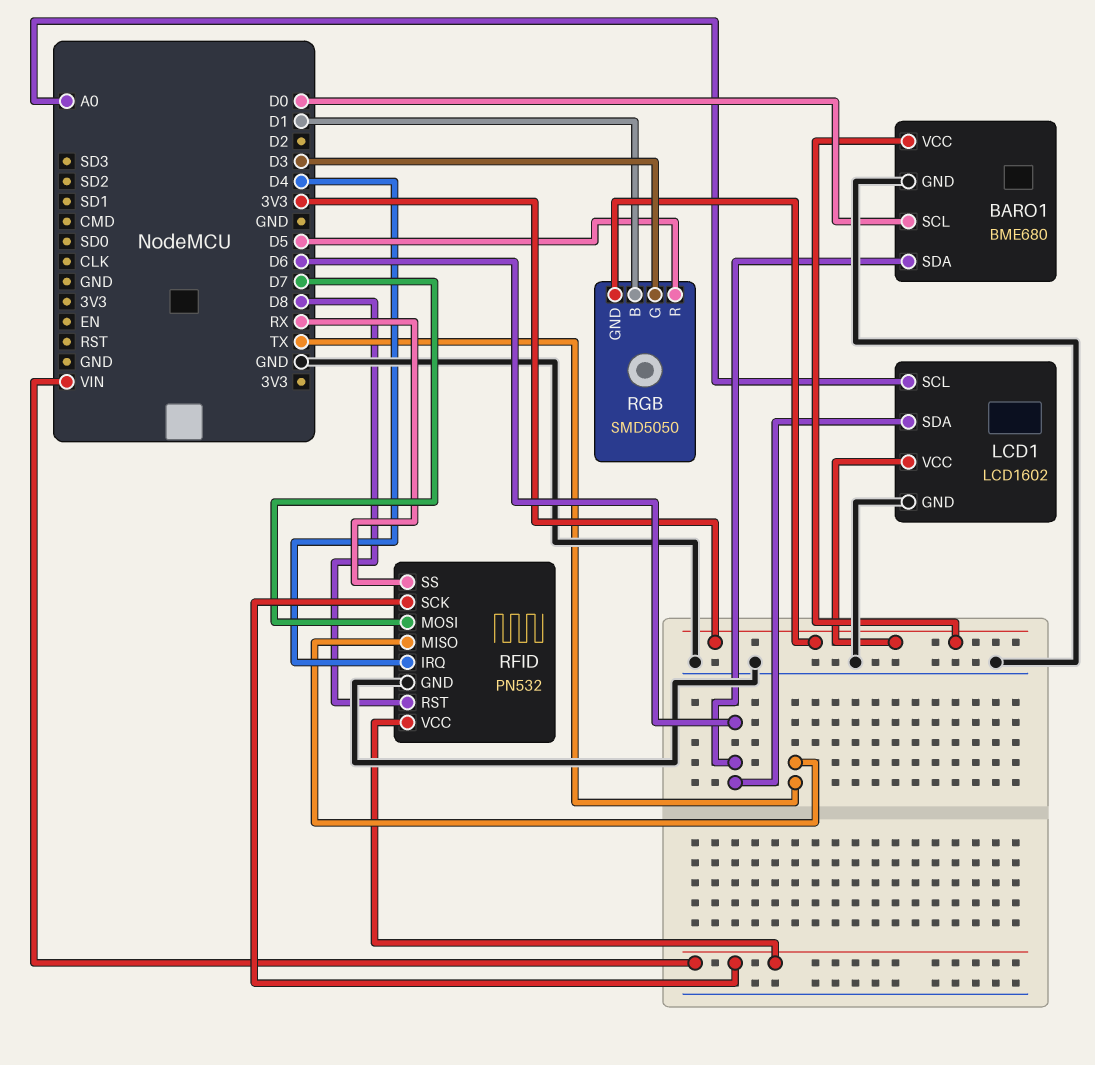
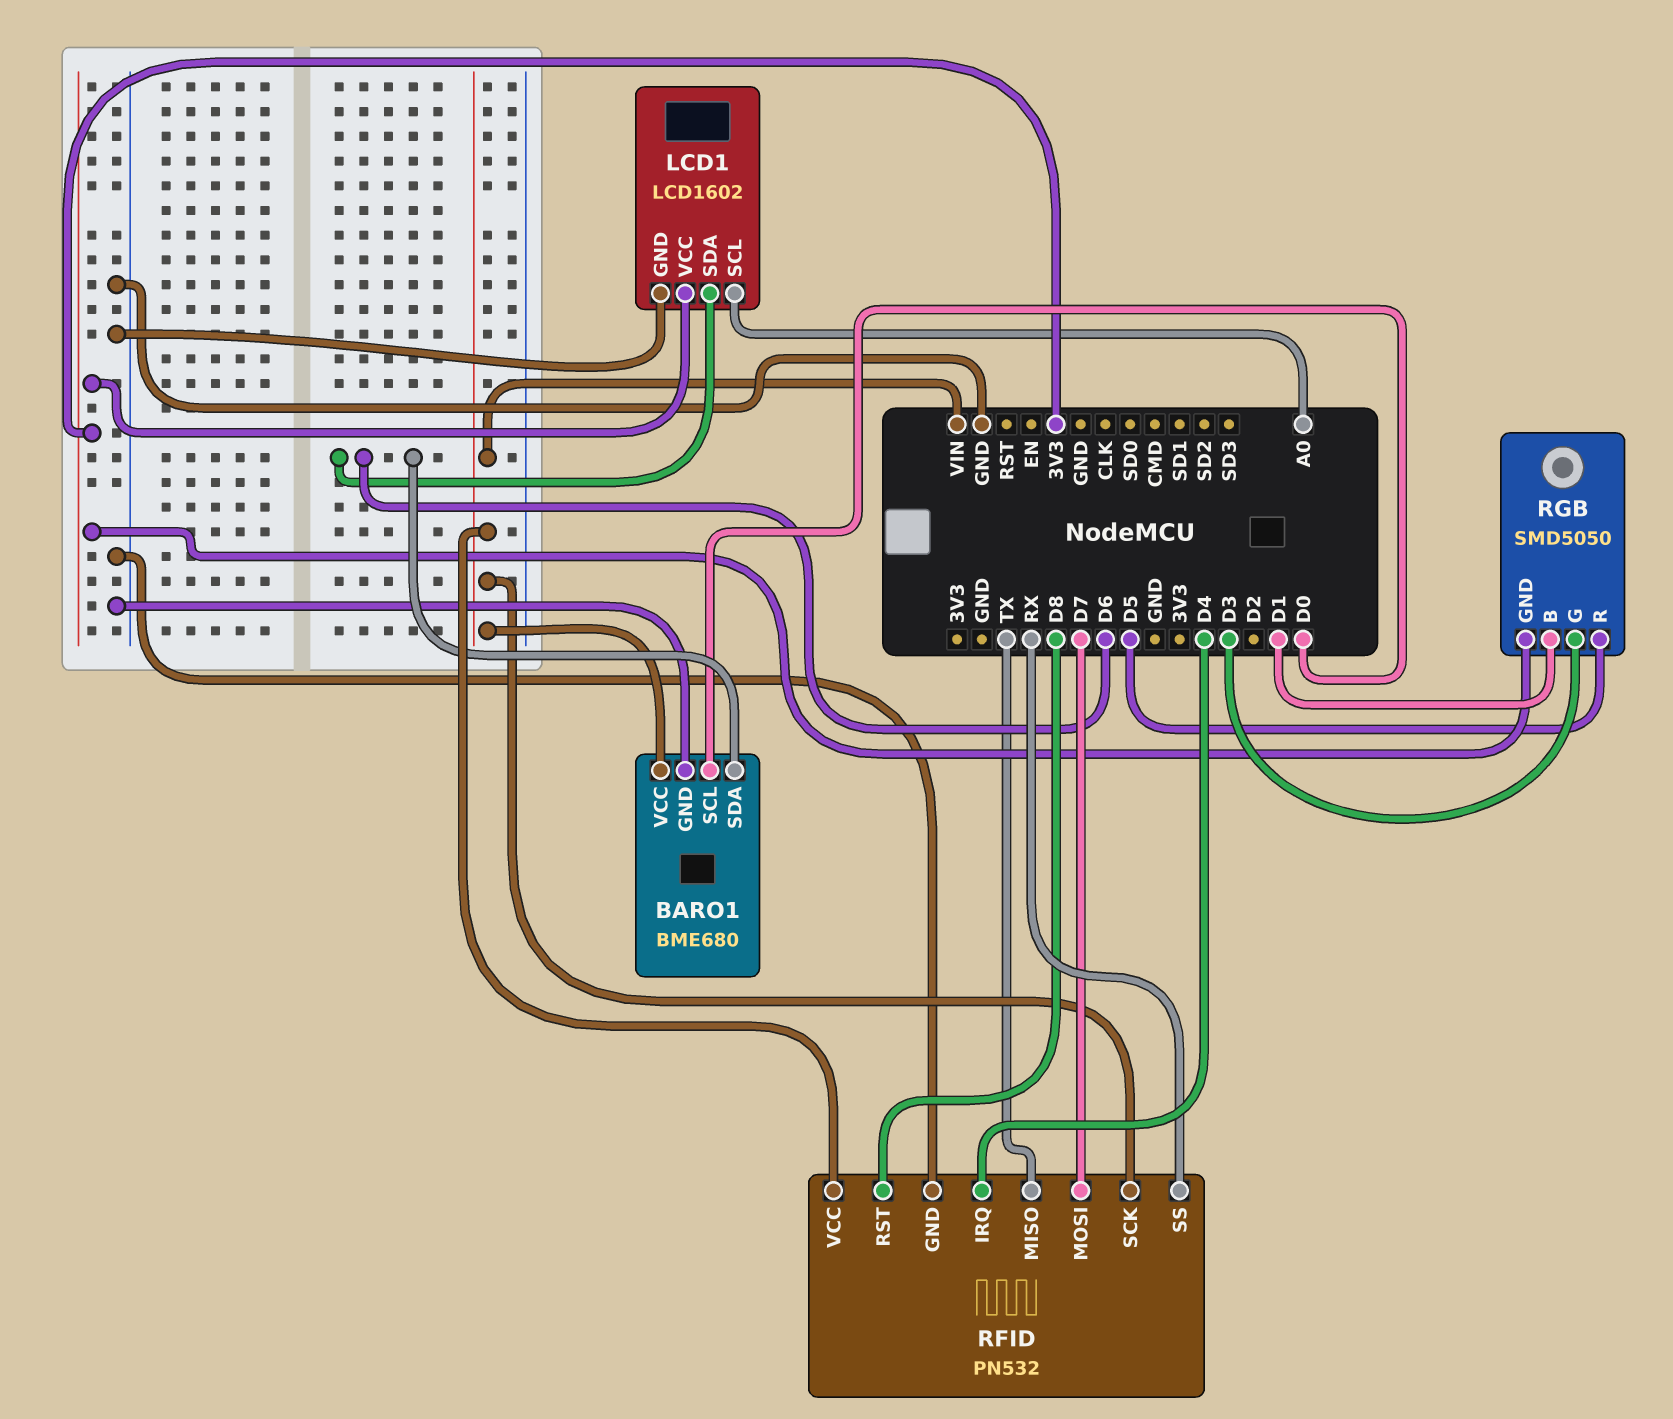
BARO1 pin VCC: 3V3 -> VIN

